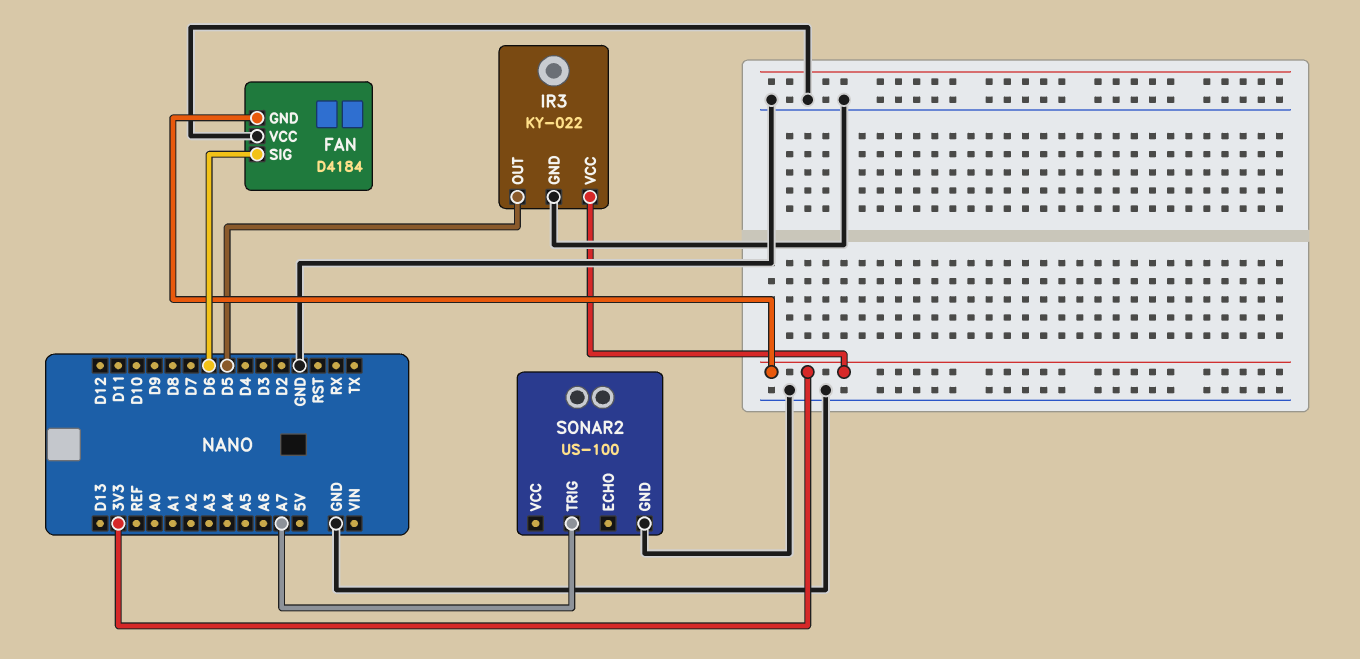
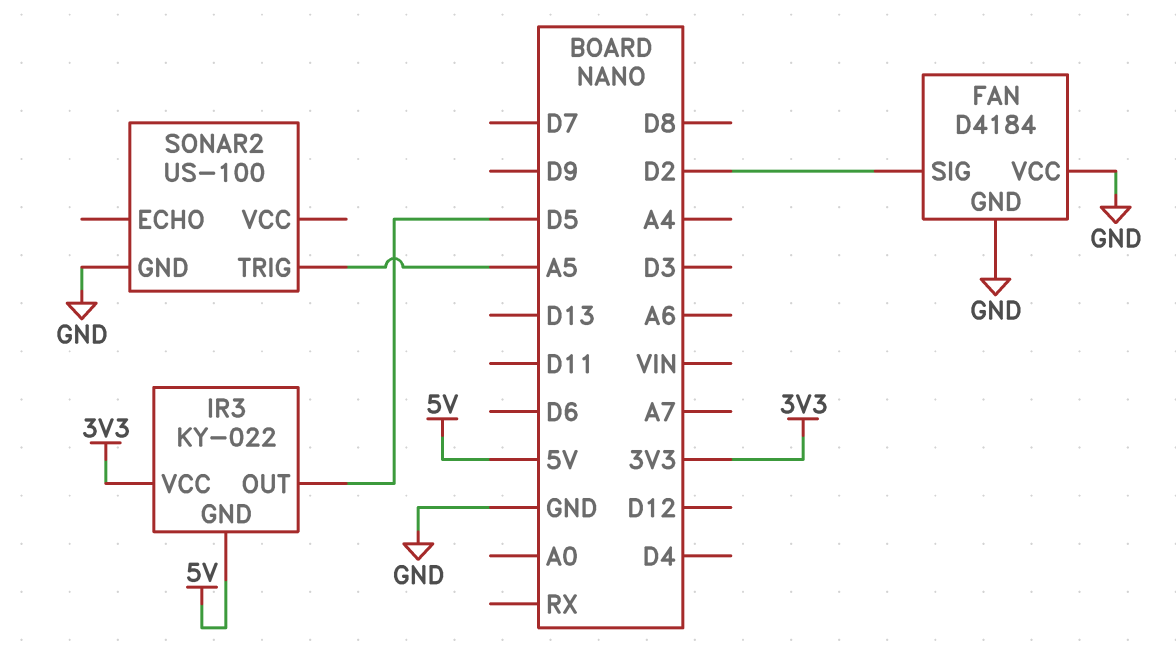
FAN pin GND: 3V3 -> GND
FAN pin SIG: D6 -> D2
IR3 pin GND: GND -> 5V
SONAR2 pin TRIG: A7 -> A5

